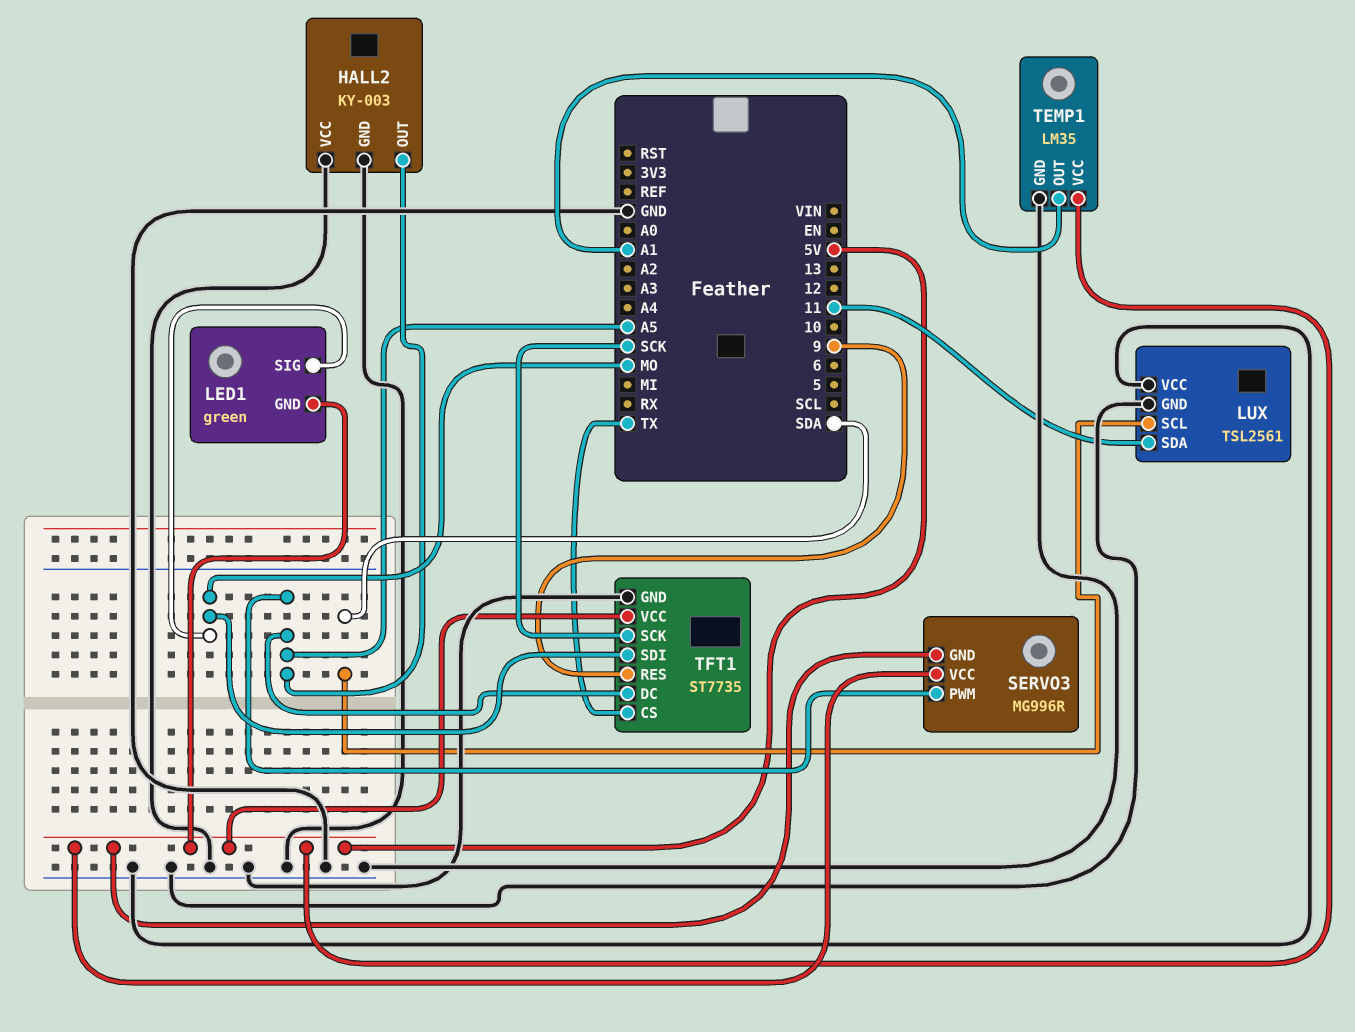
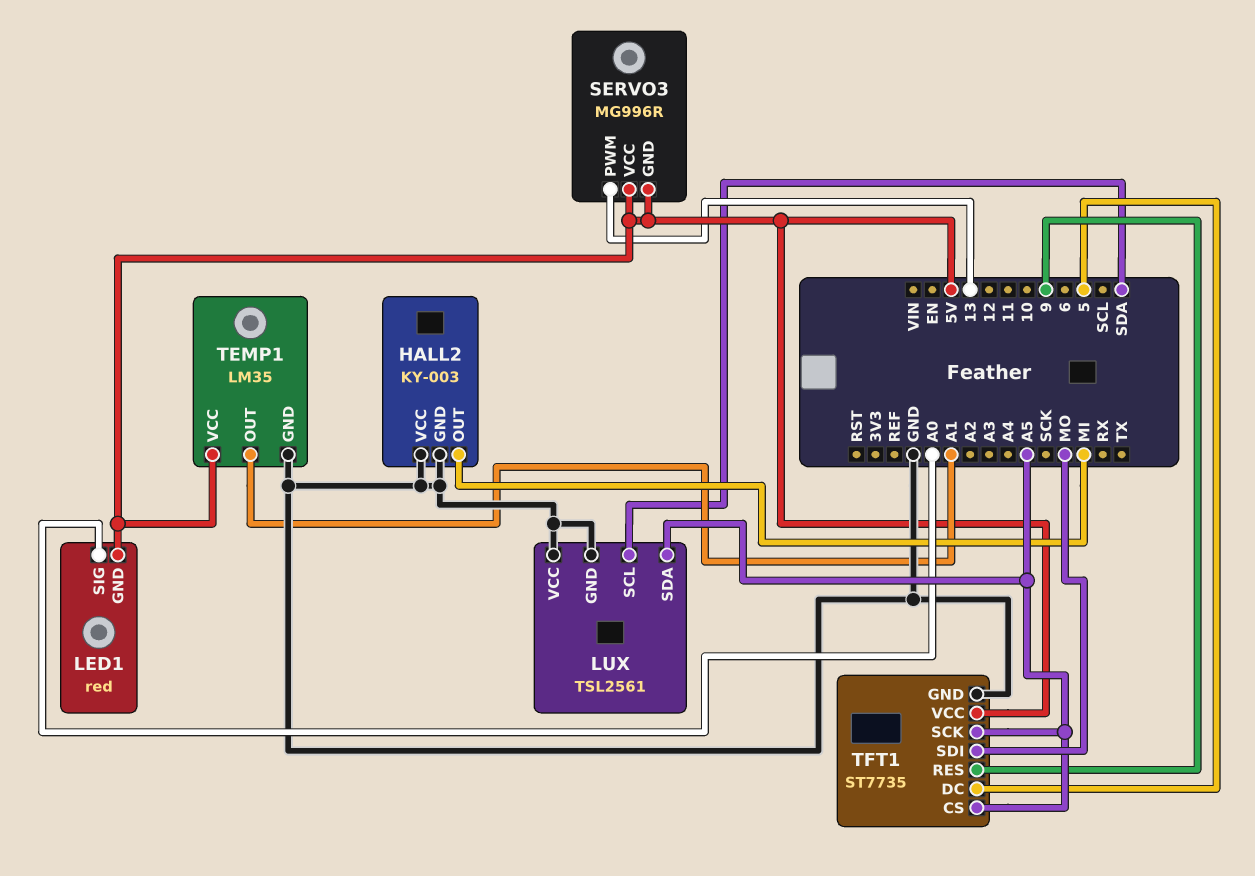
HALL2 pin OUT: A5 -> MI
LED1: green -> red
LED1 pin SIG: MO -> A0
LUX pin SDA: 11 -> A5
SERVO3 pin PWM: A5 -> 13
TFT1 pin CS: TX -> A5
TFT1 pin DC: A5 -> 5
TFT1 pin SCK: SCK -> A5

